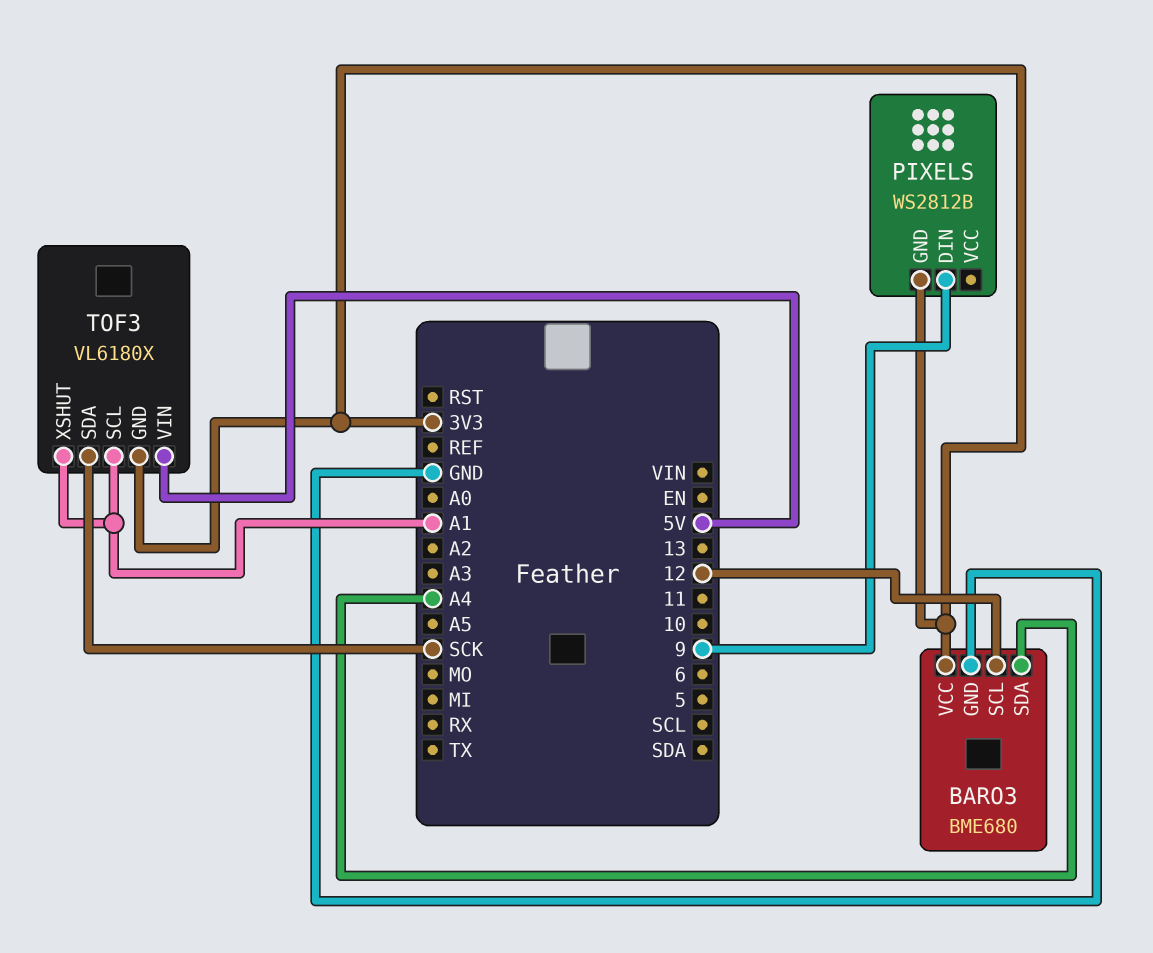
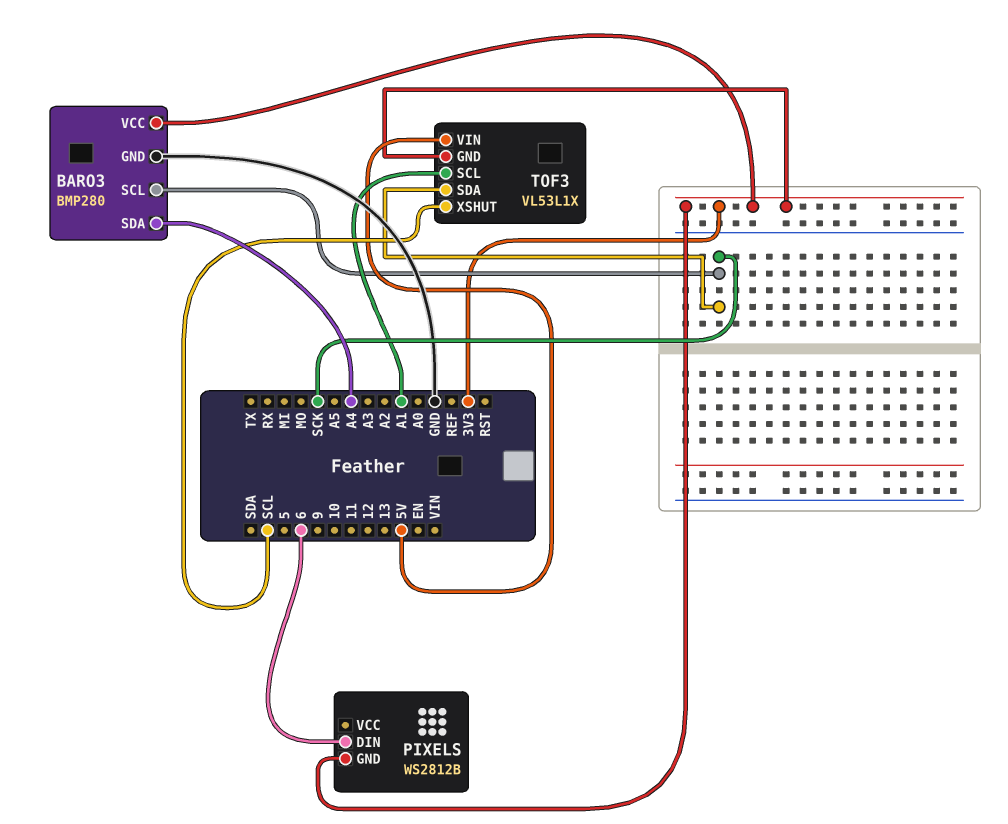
BARO3: BME680 -> BMP280
BARO3 pin SCL: 12 -> SCK
PIXELS pin DIN: 9 -> 6
TOF3: VL6180X -> VL53L1X
TOF3 pin XSHUT: A1 -> SCL

